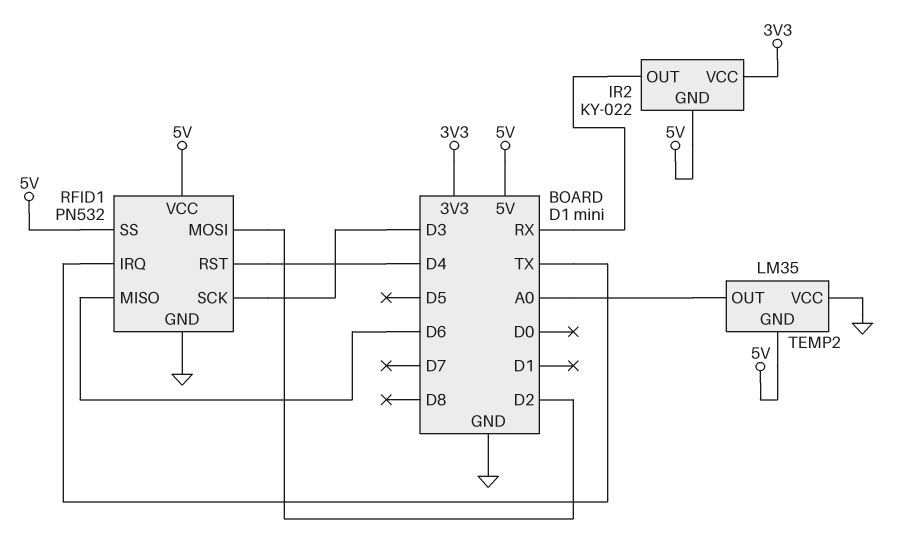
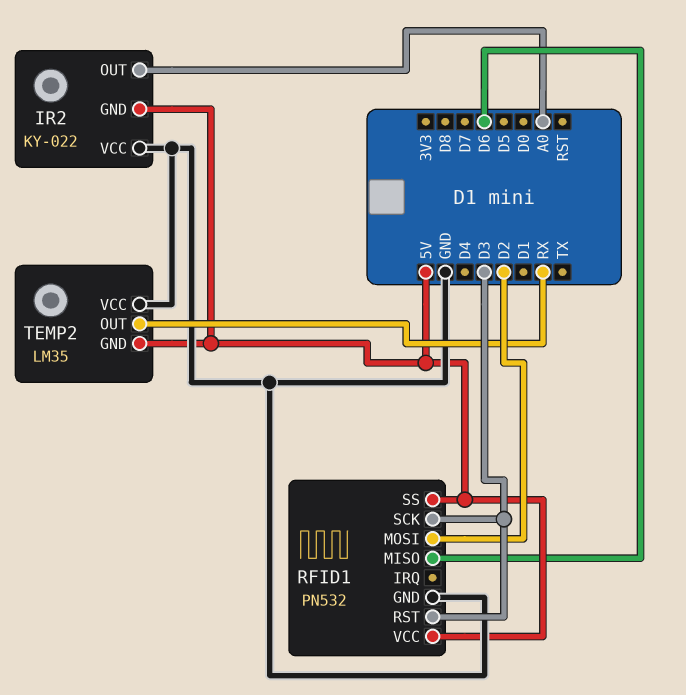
IR2 pin OUT: RX -> A0
IR2 pin VCC: 3V3 -> GND
RFID1 pin IRQ: TX -> none
RFID1 pin RST: D4 -> D3
TEMP2 pin OUT: A0 -> RX

